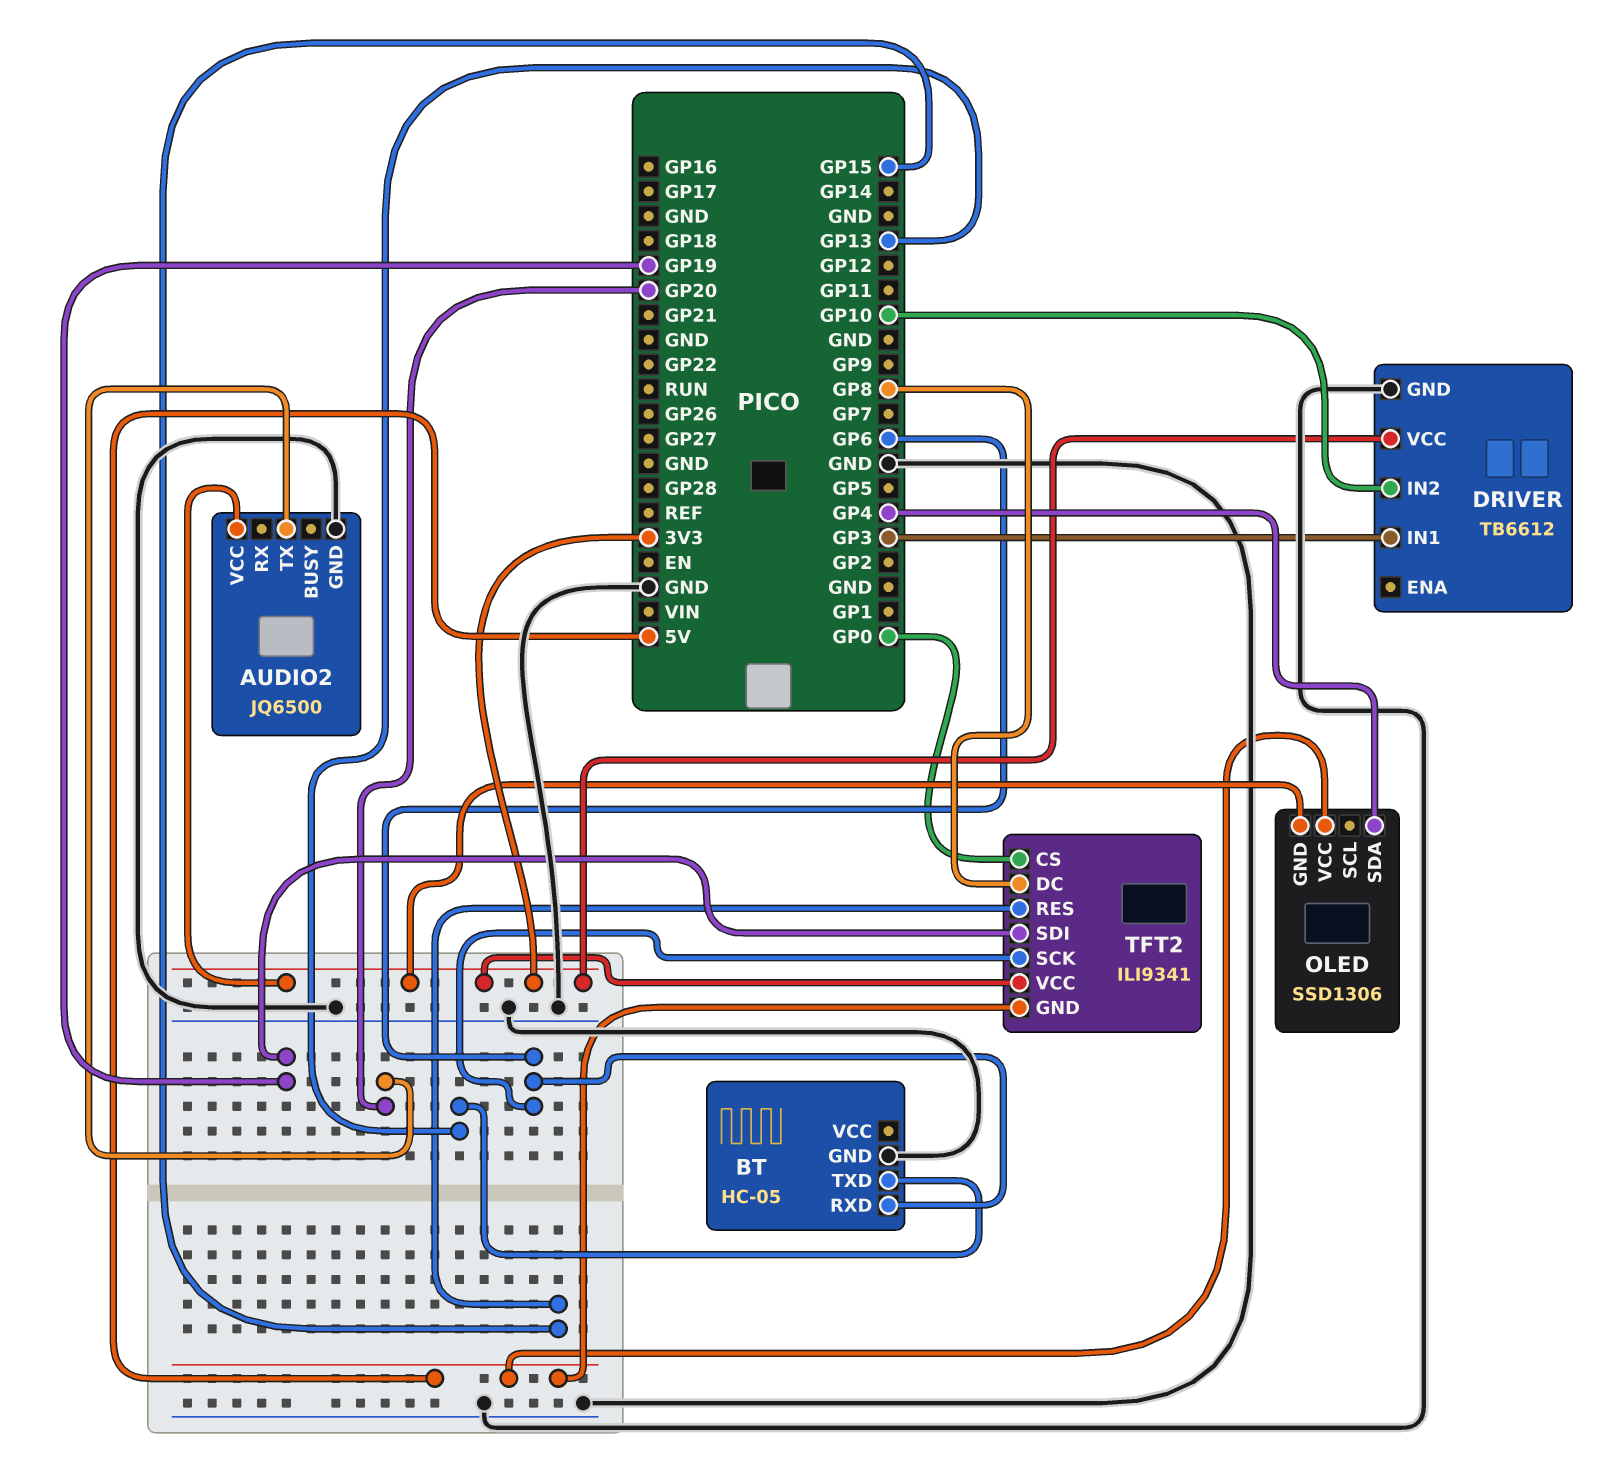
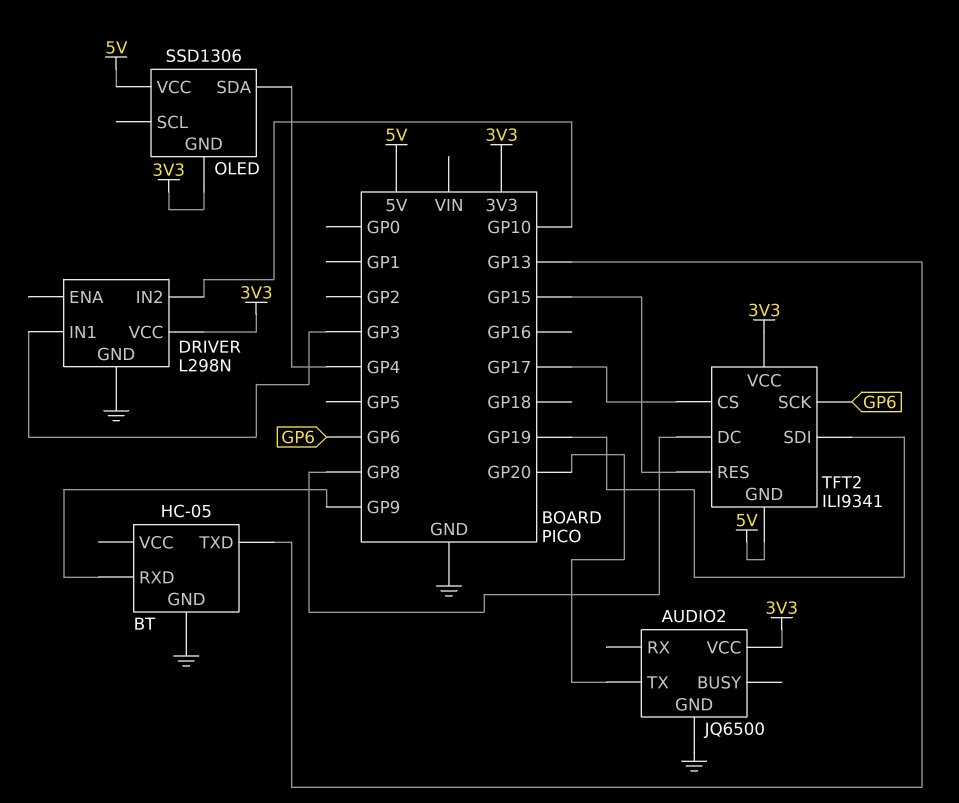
BT pin RXD: GP6 -> GP9
DRIVER: TB6612 -> L298N
TFT2 pin CS: GP0 -> GP17

